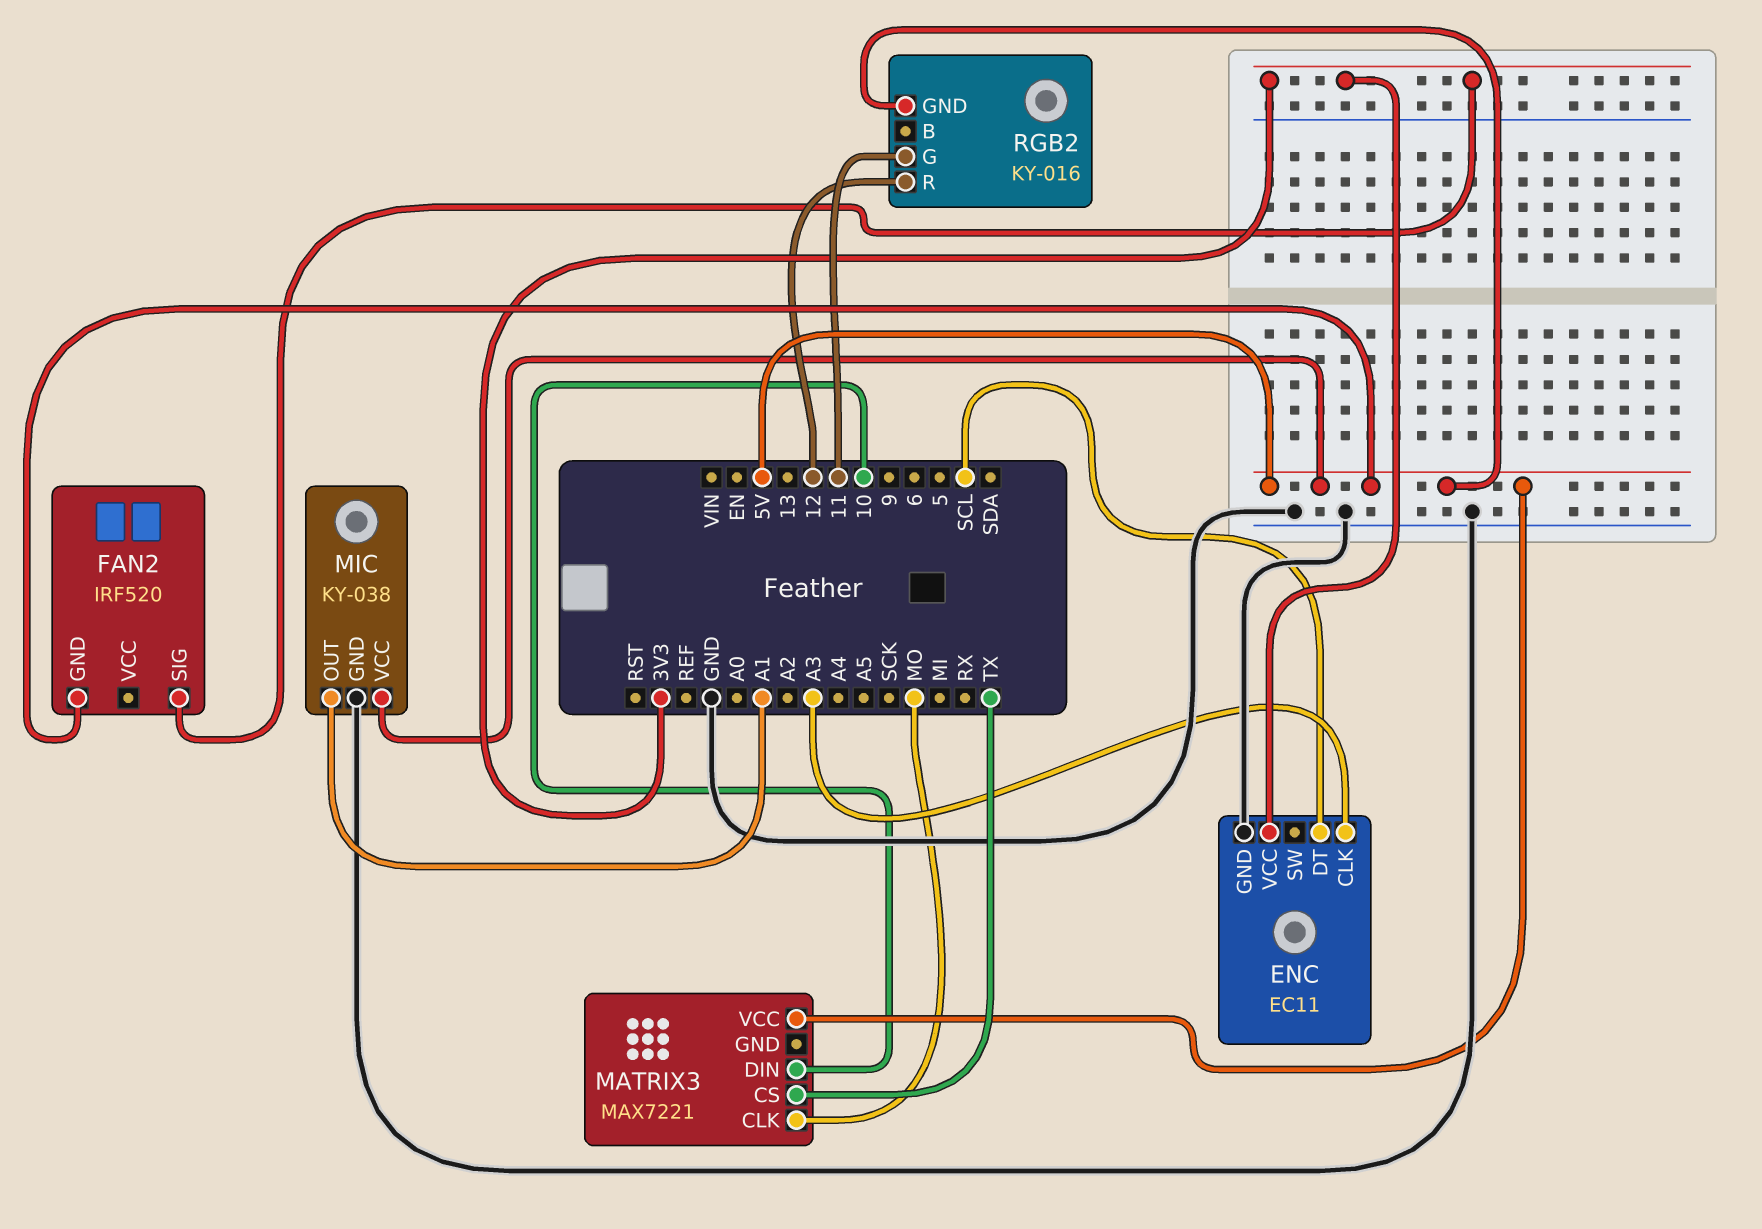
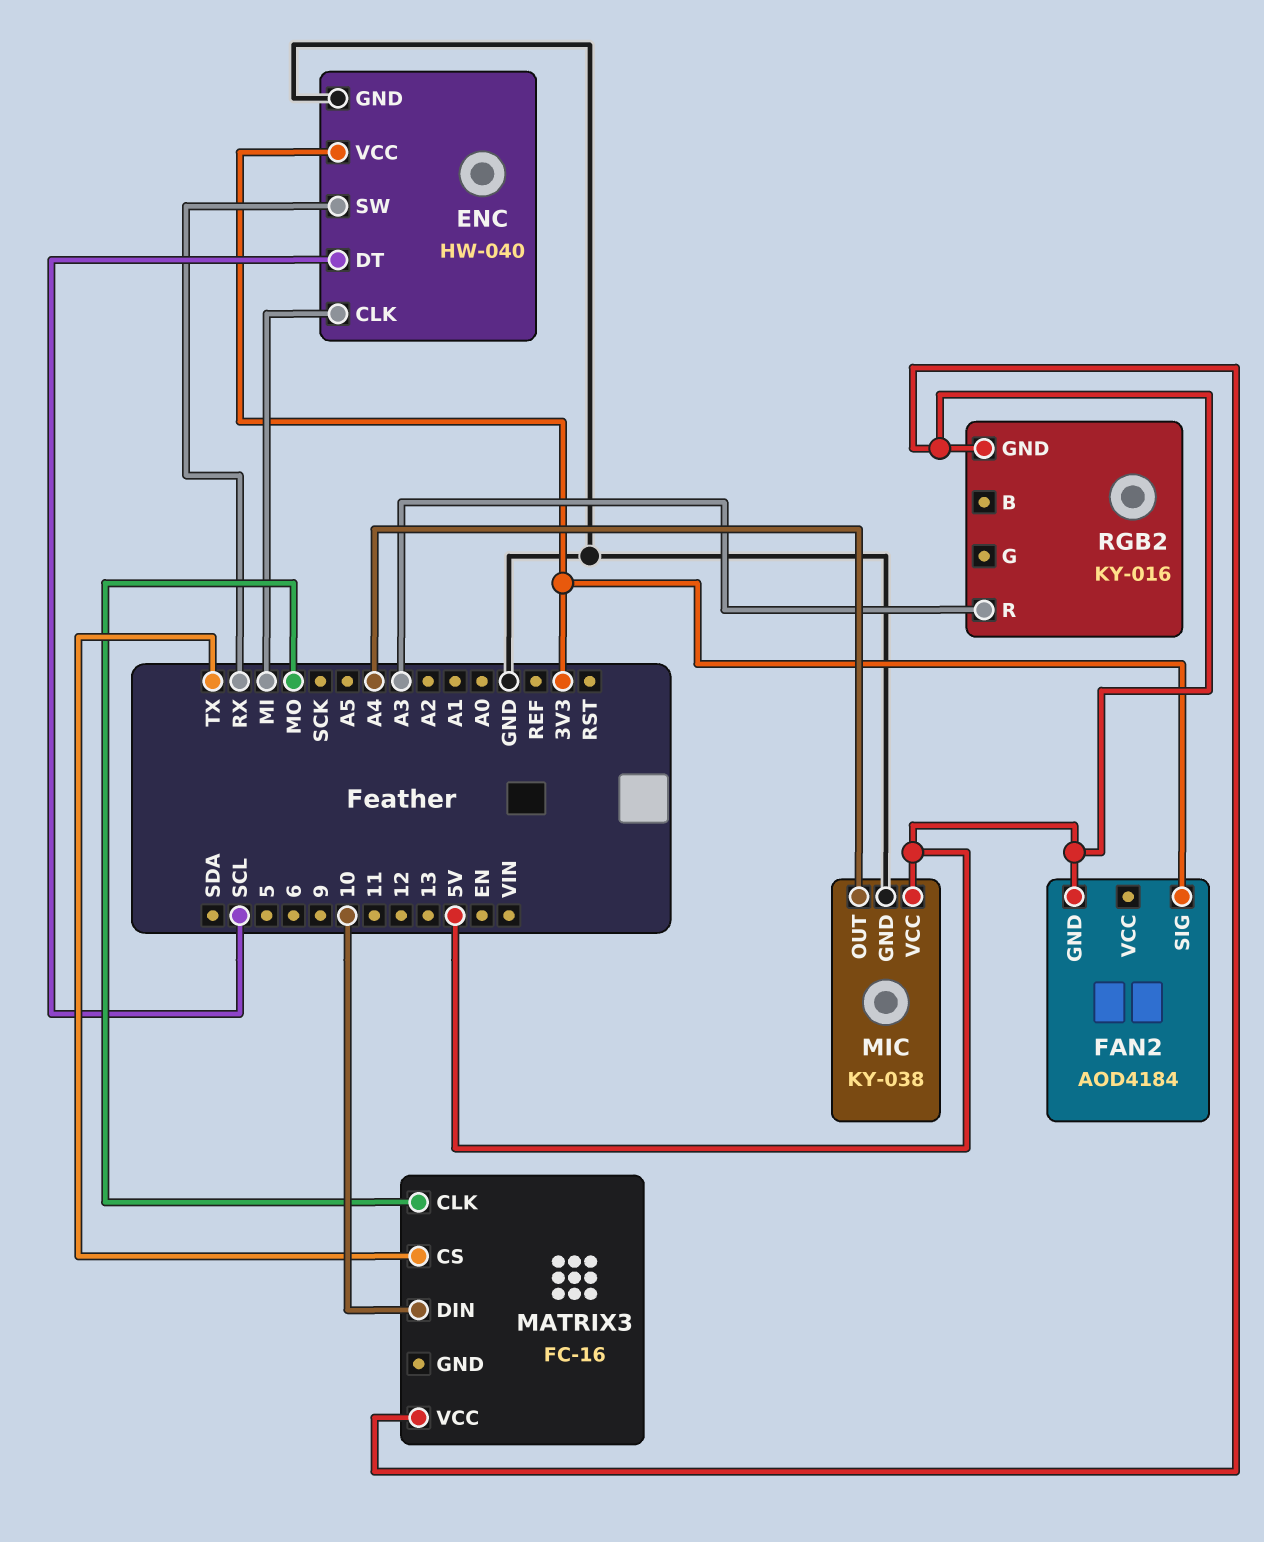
ENC: EC11 -> HW-040
ENC pin CLK: A3 -> MI
ENC pin SW: none -> RX
FAN2: IRF520 -> AOD4184
MATRIX3: MAX7221 -> FC-16
MIC pin OUT: A1 -> A4
RGB2 pin G: 11 -> none
RGB2 pin R: 12 -> A3

